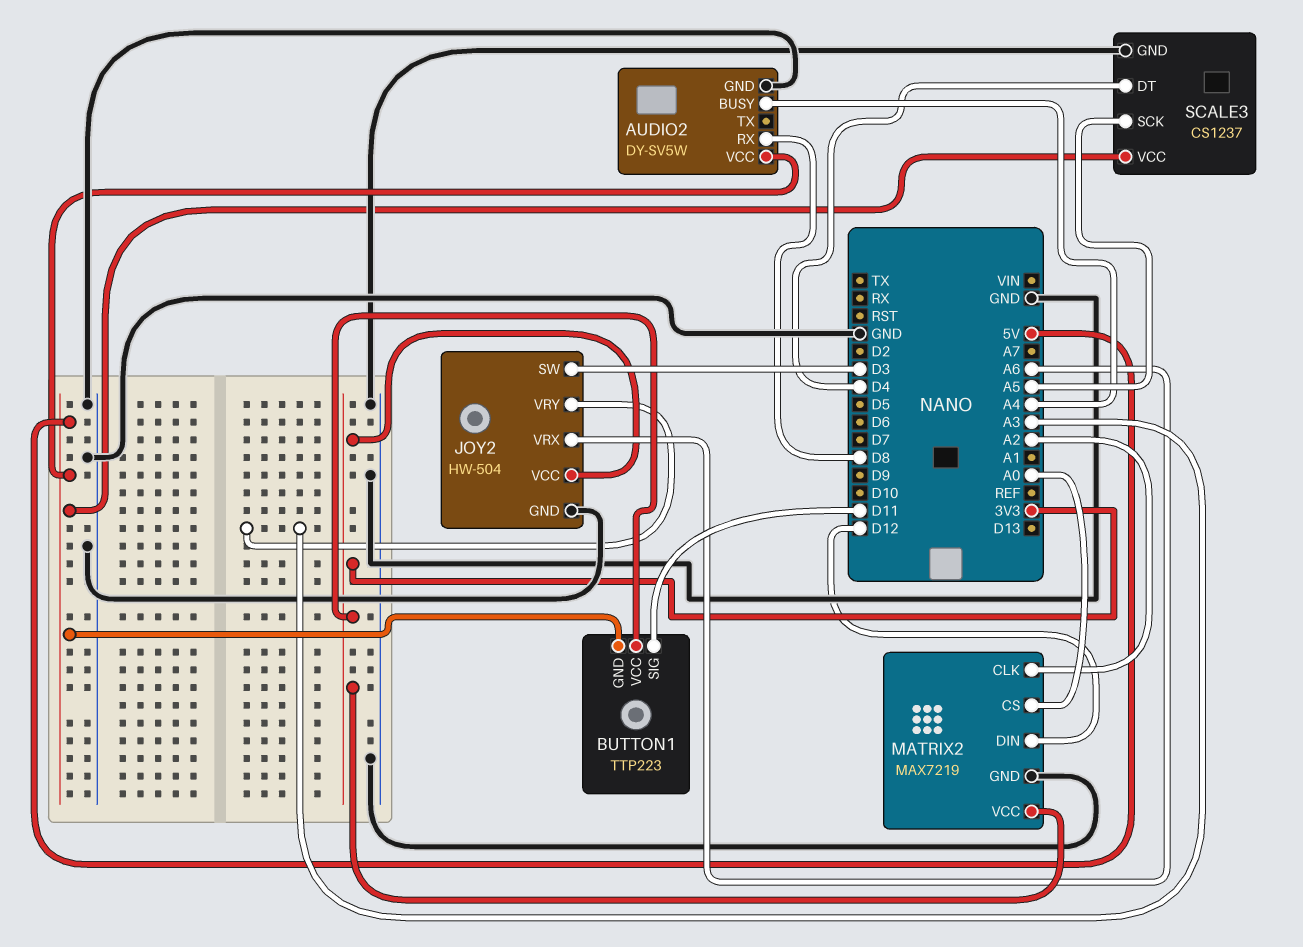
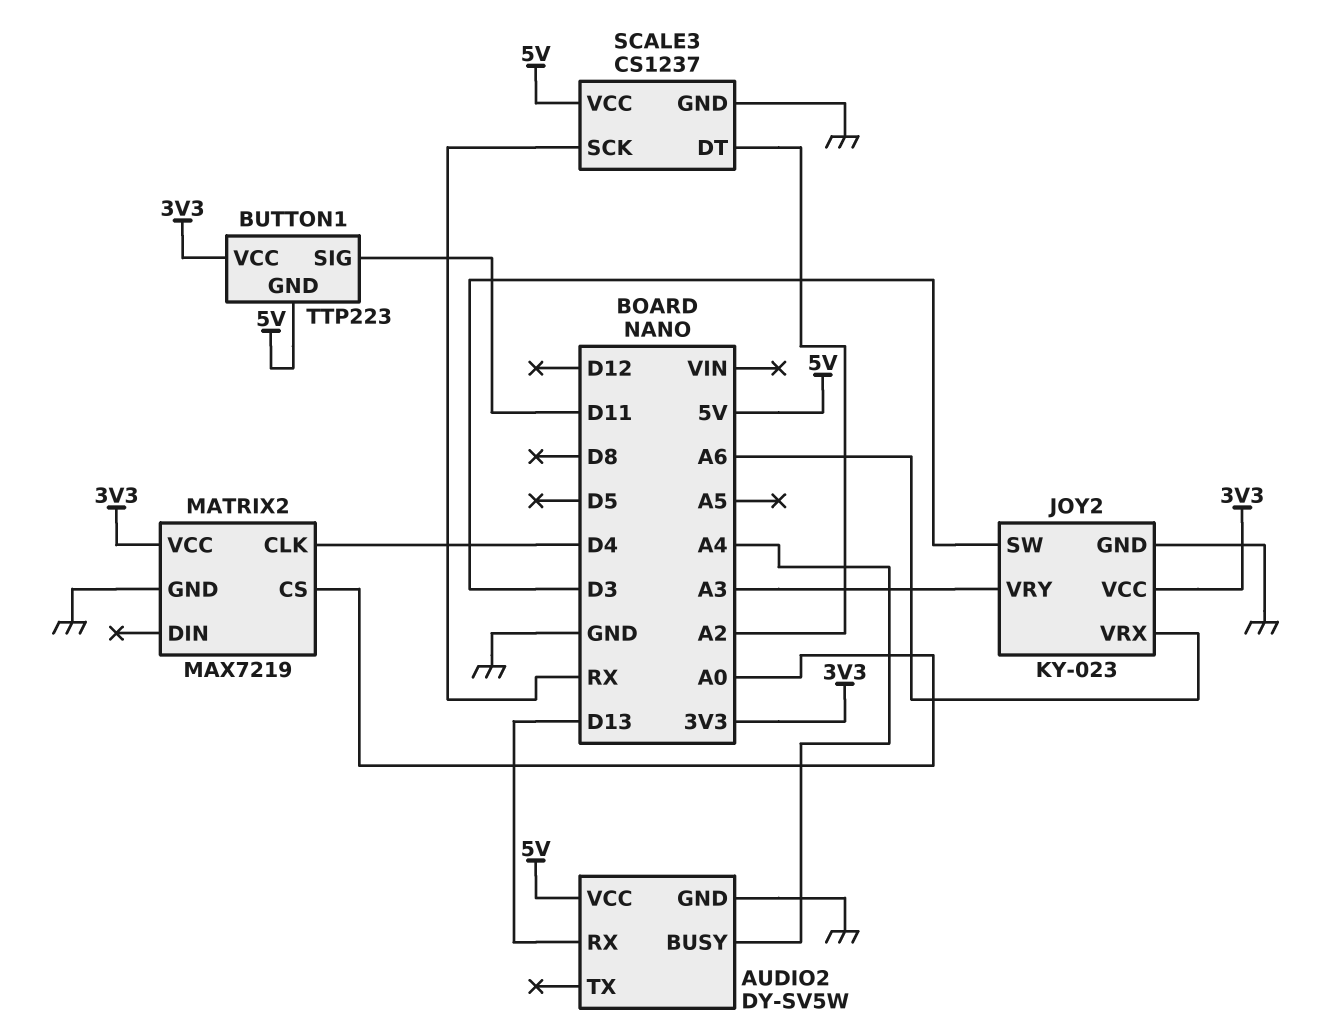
AUDIO2 pin RX: D8 -> D13
JOY2: HW-504 -> KY-023
MATRIX2 pin CLK: A2 -> D4
MATRIX2 pin DIN: D12 -> none
SCALE3 pin DT: D4 -> A2
SCALE3 pin SCK: A5 -> RX

